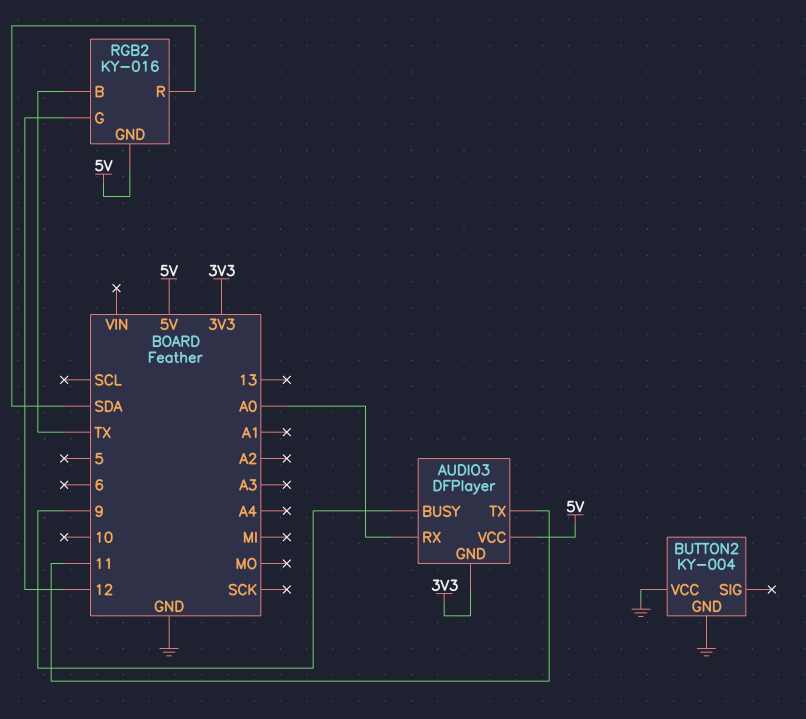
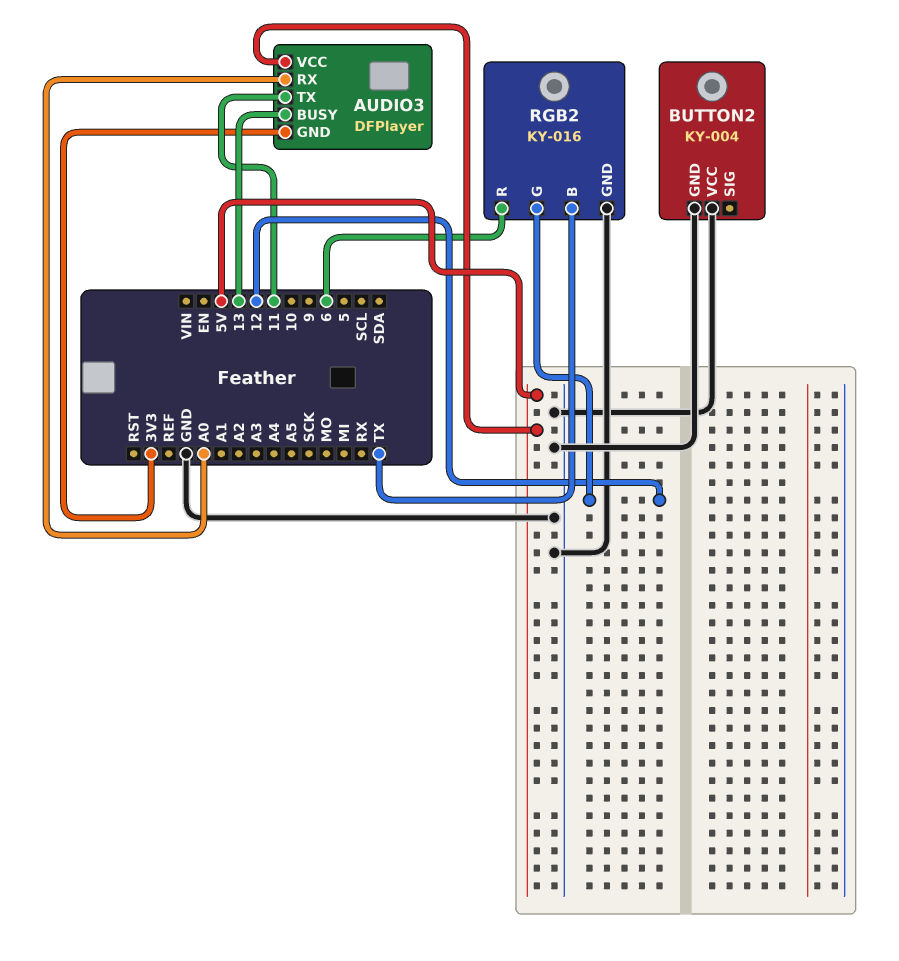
AUDIO3 pin BUSY: 9 -> 13
RGB2 pin GND: 5V -> GND
RGB2 pin R: SDA -> 6

